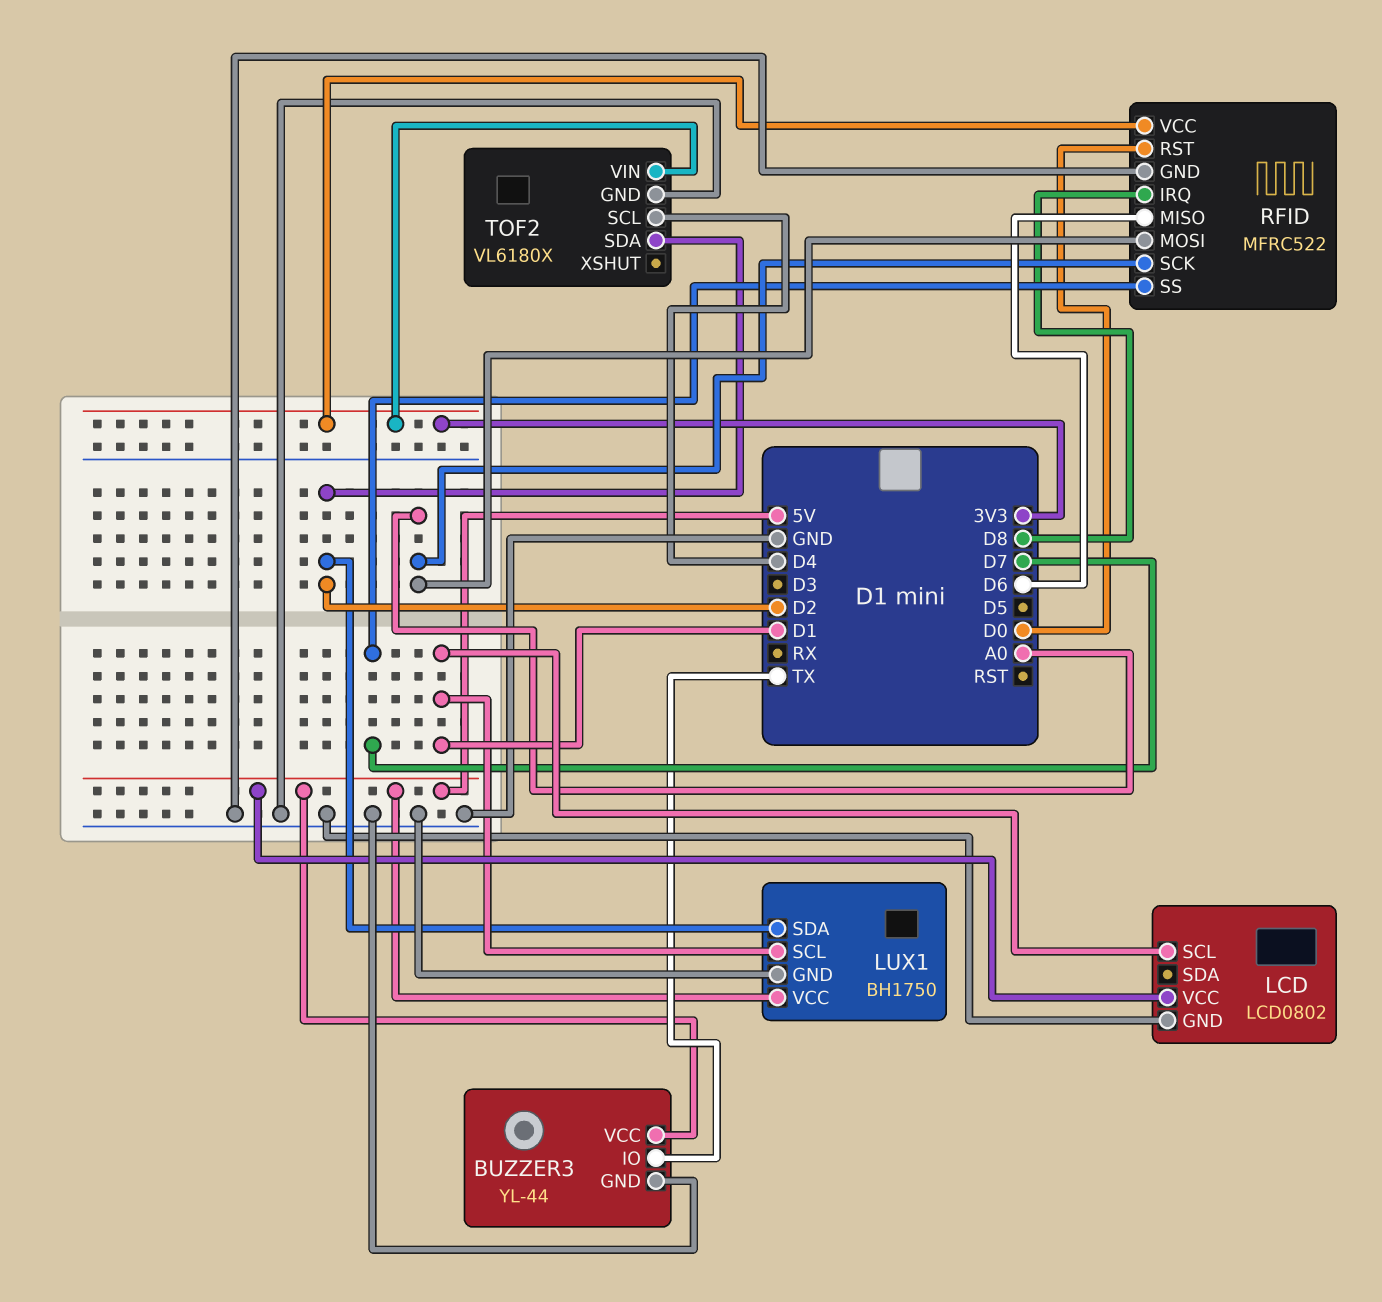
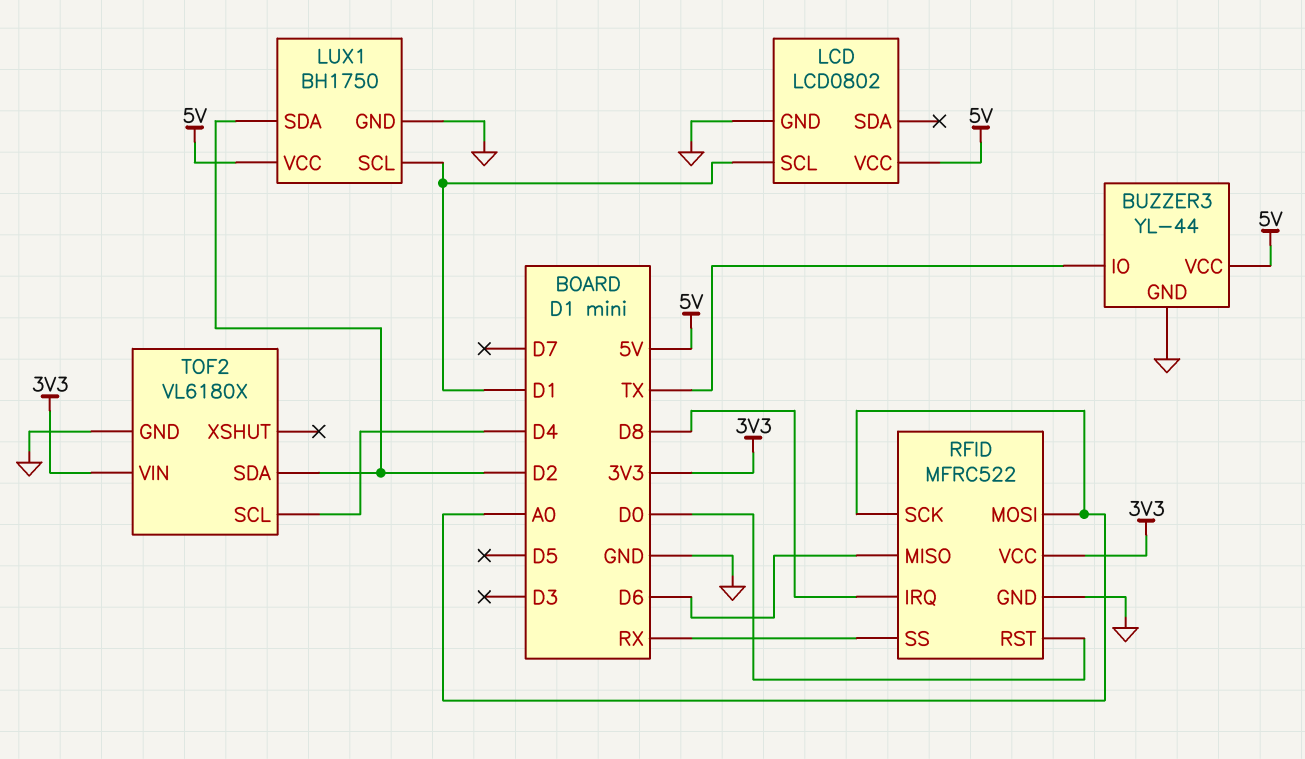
RFID pin SS: D7 -> RX

